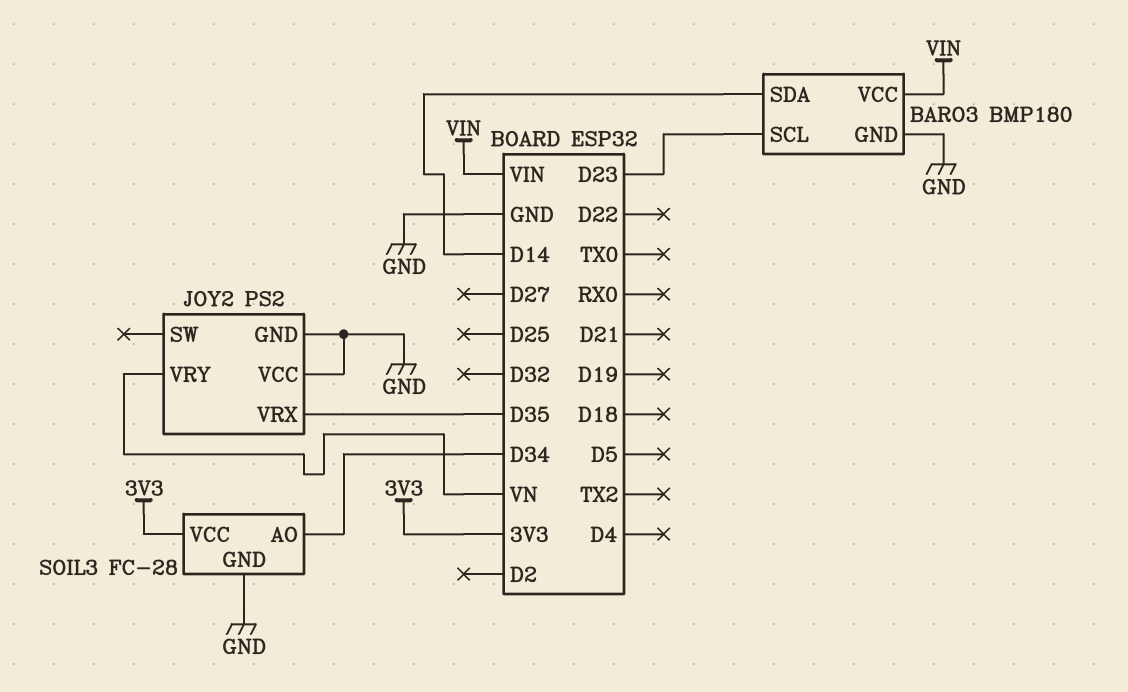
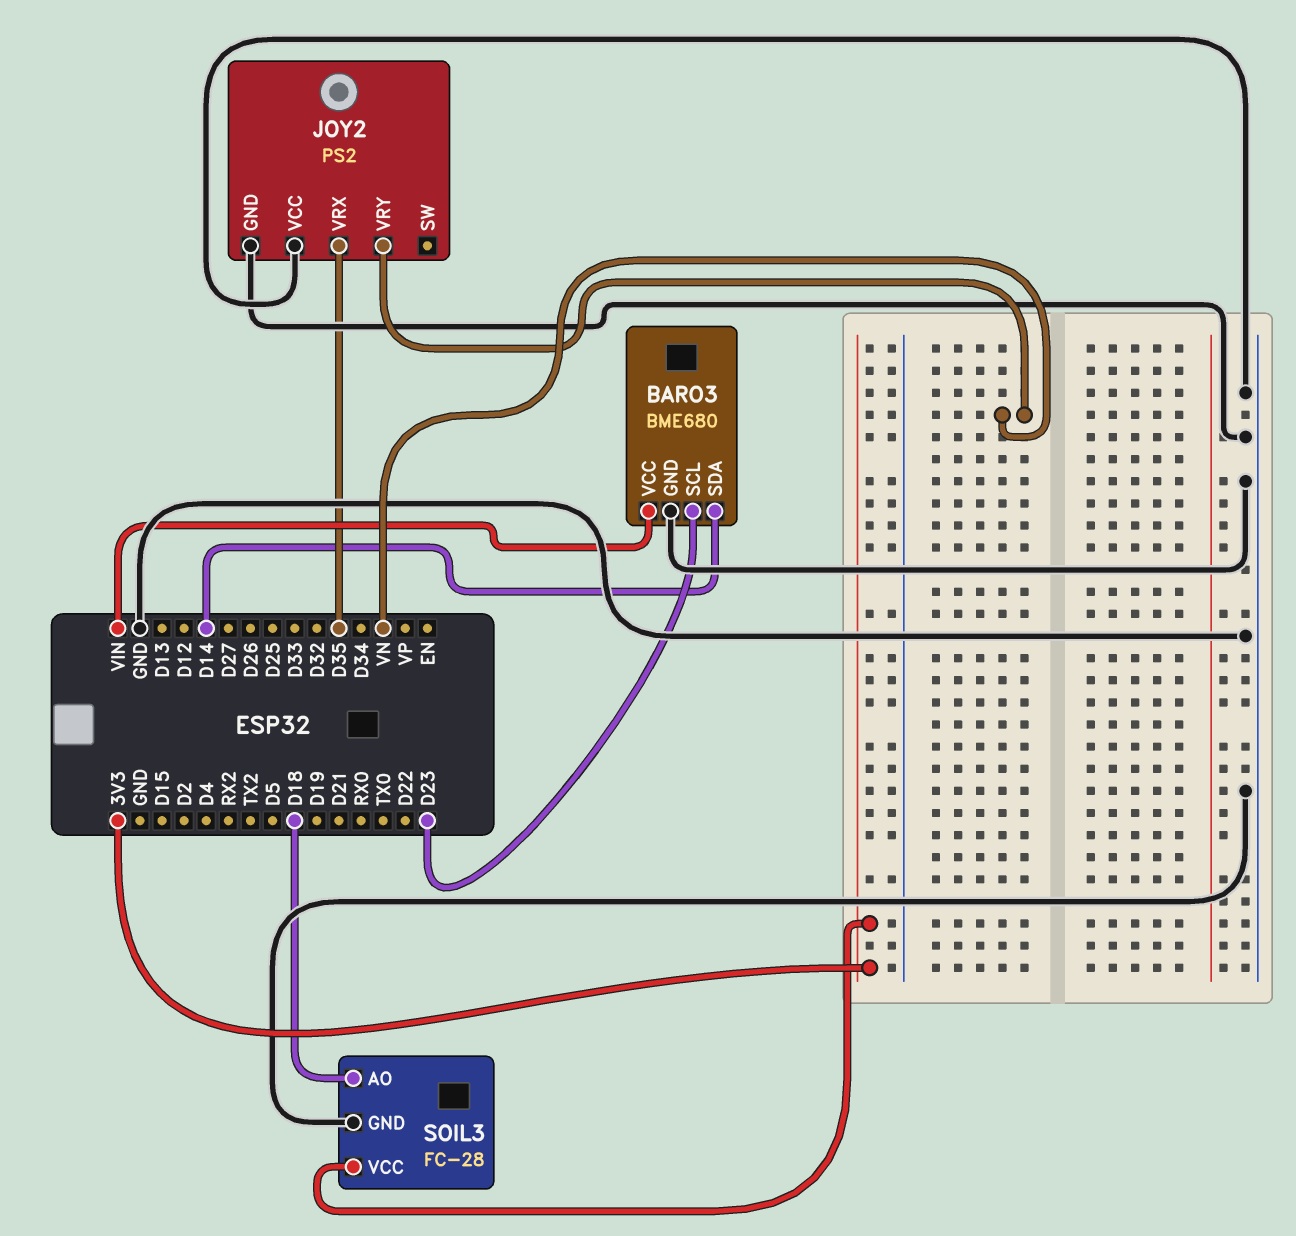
BARO3: BMP180 -> BME680
SOIL3 pin AO: D34 -> D18

